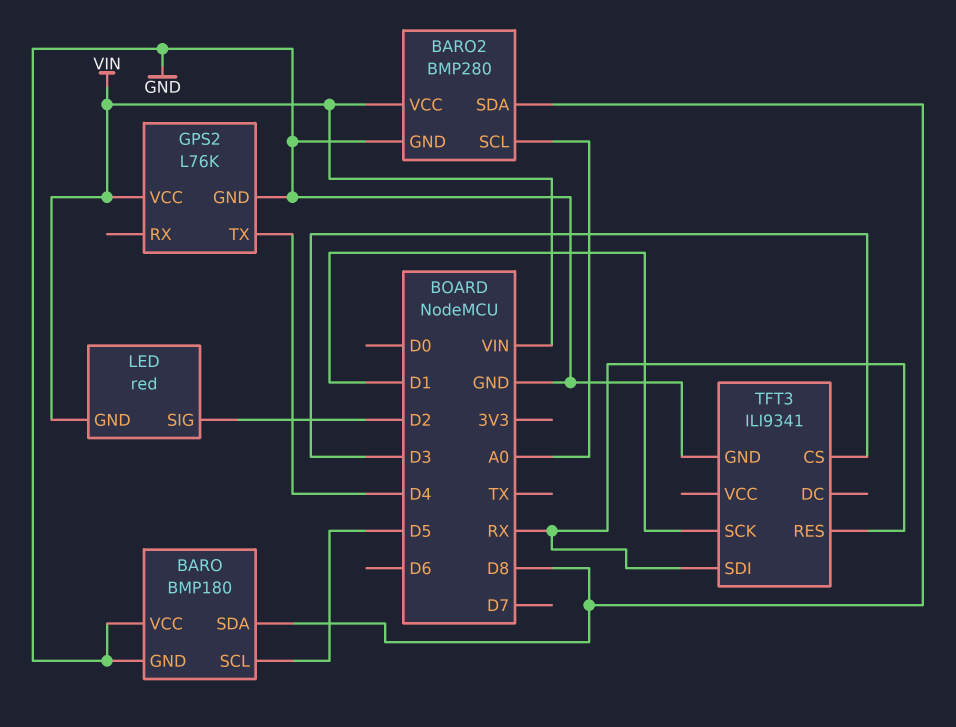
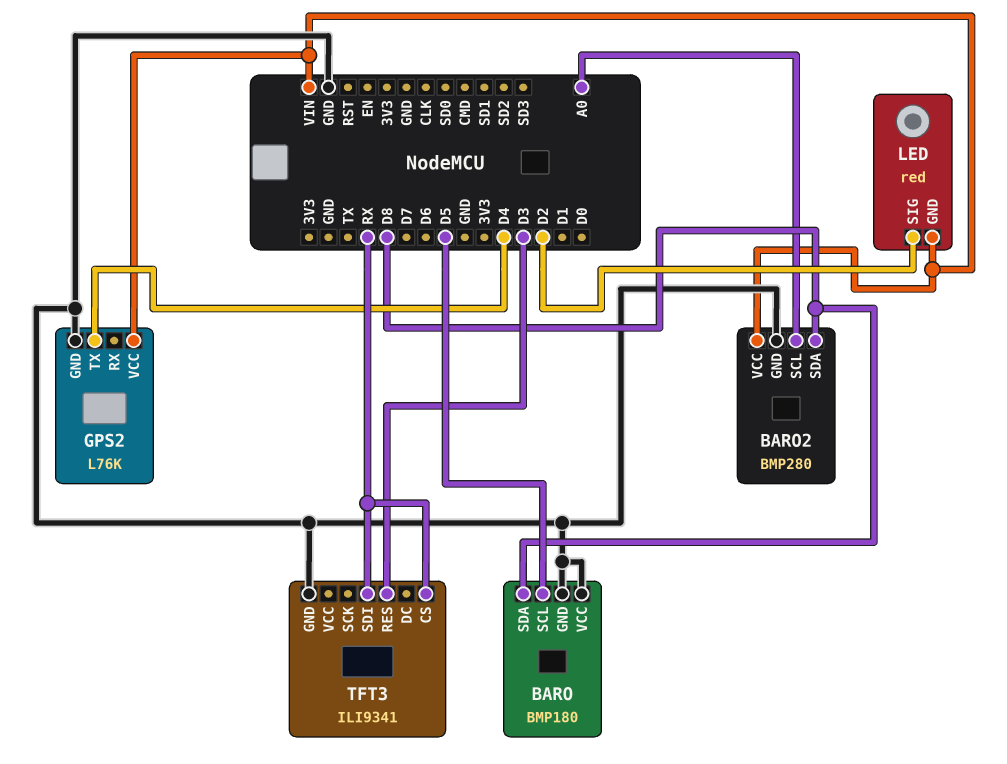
TFT3 pin CS: D3 -> RX
TFT3 pin RES: RX -> D3
TFT3 pin SCK: D1 -> none

